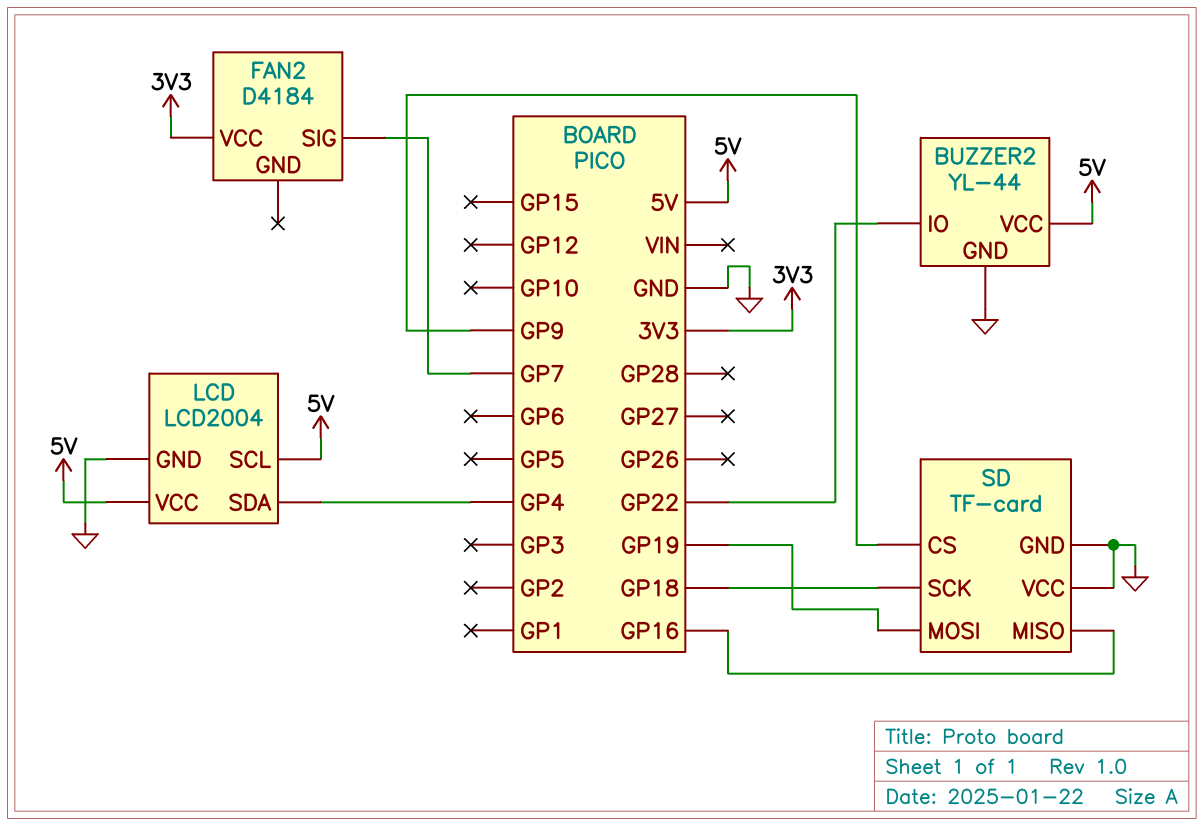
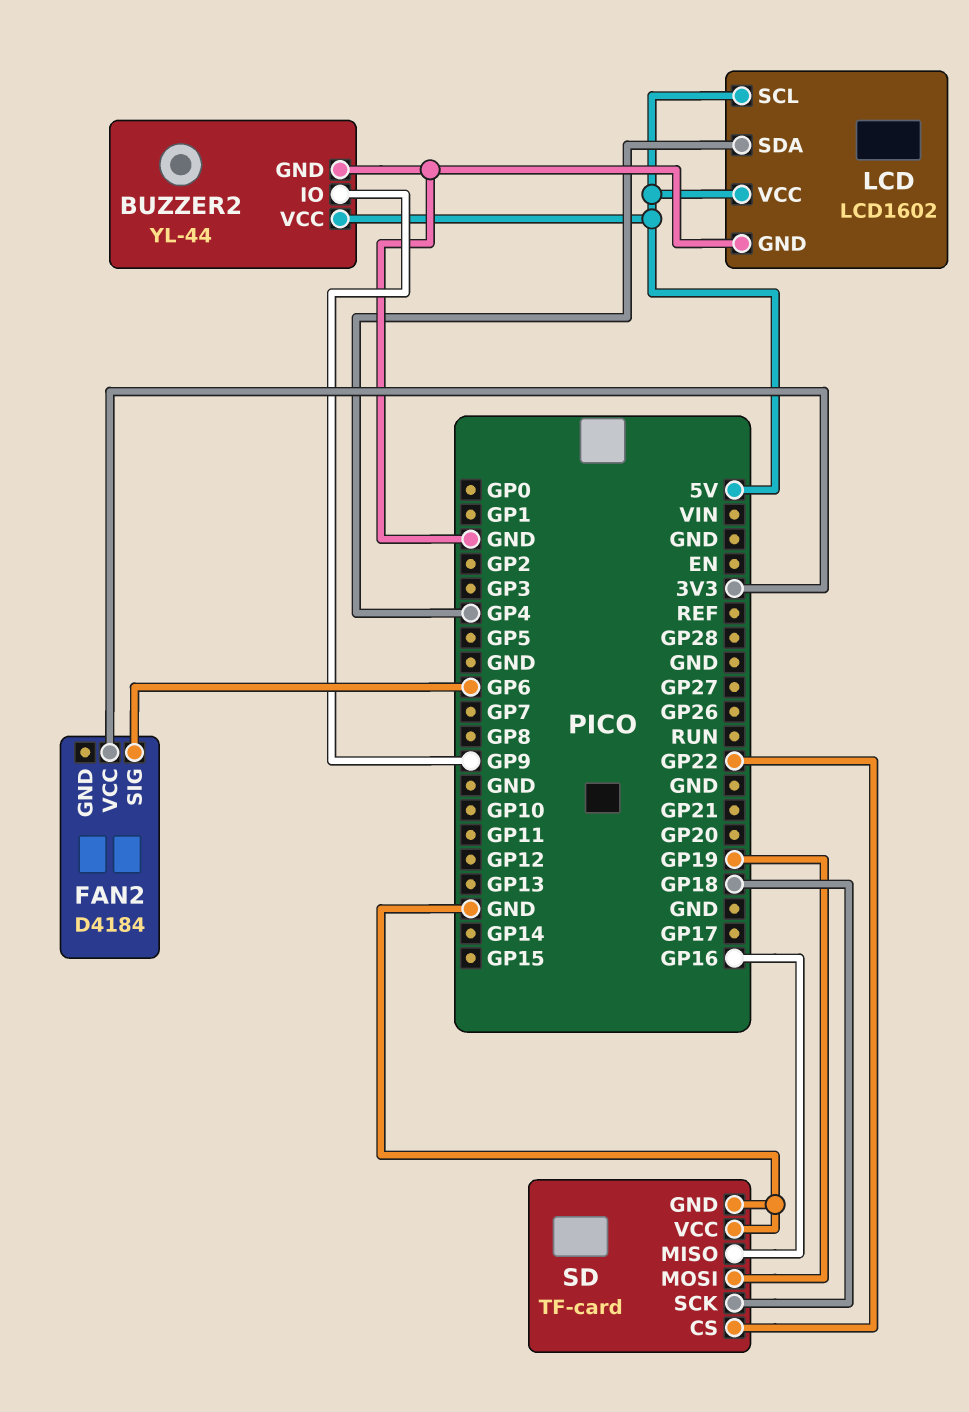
BUZZER2 pin IO: GP22 -> GP9
FAN2 pin SIG: GP7 -> GP6
LCD: LCD2004 -> LCD1602
SD pin CS: GP9 -> GP22

